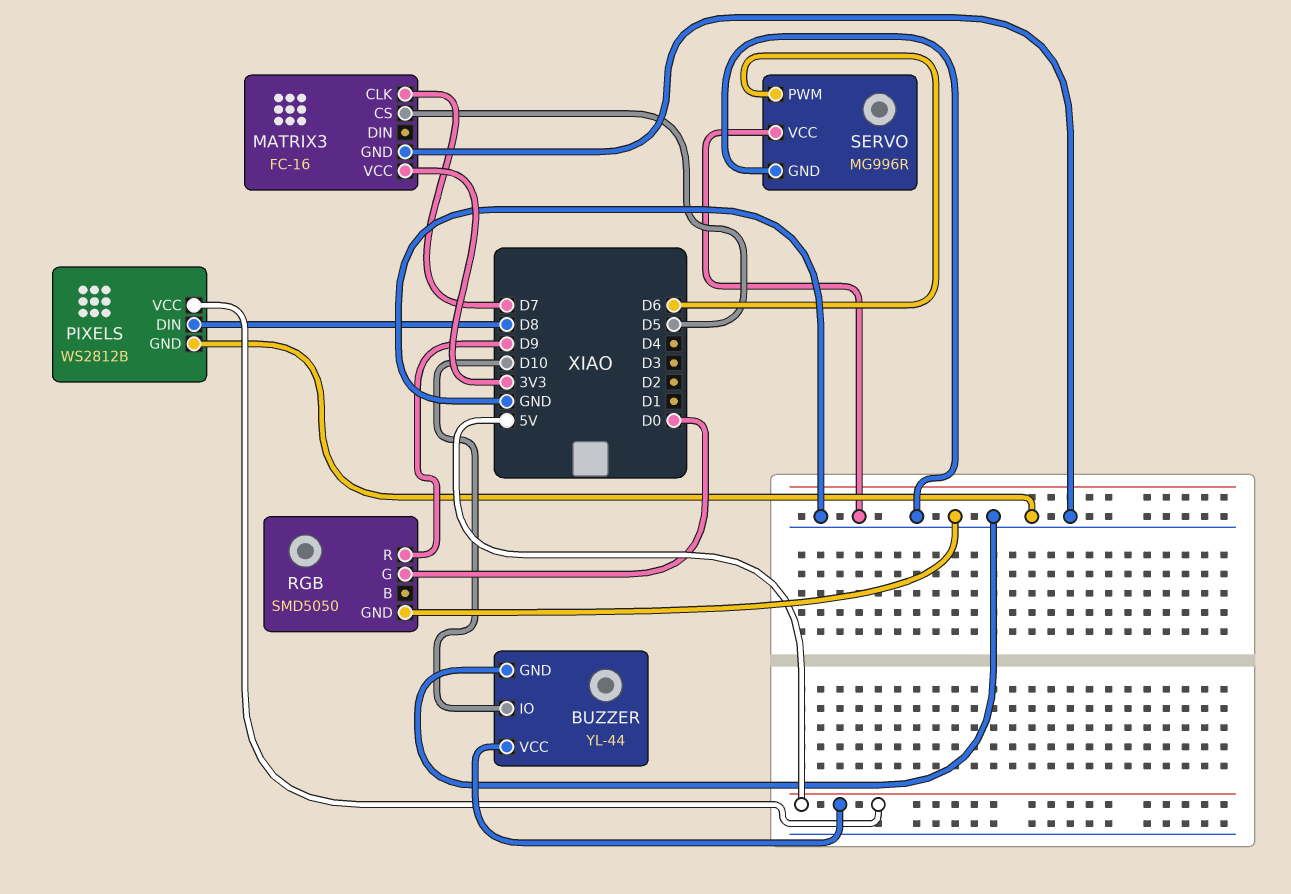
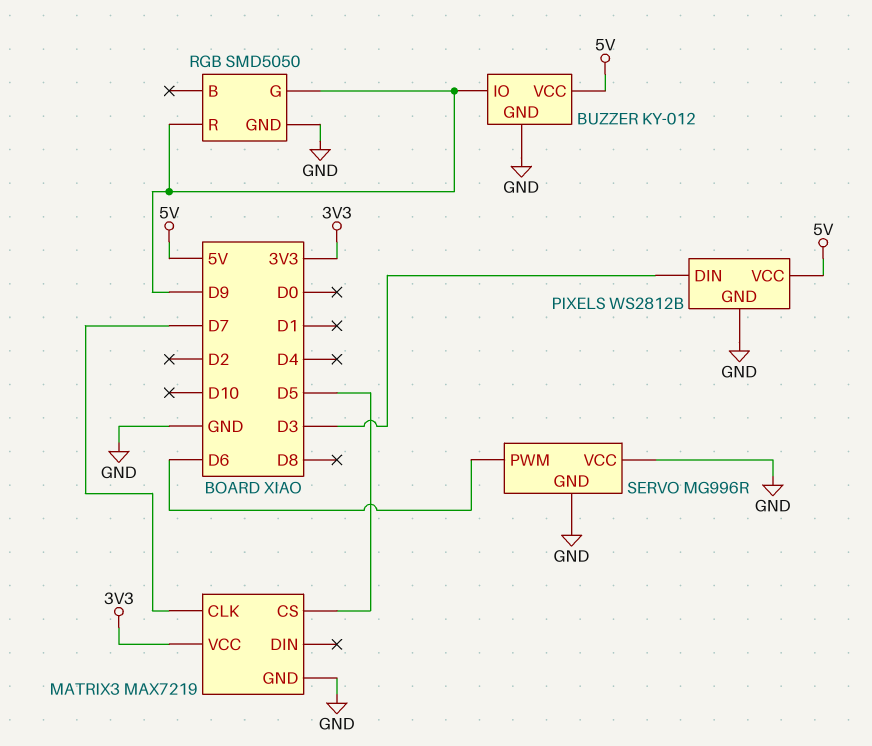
BUZZER: YL-44 -> KY-012
BUZZER pin IO: D10 -> D9
MATRIX3: FC-16 -> MAX7219
PIXELS pin DIN: D8 -> D3
RGB pin G: D0 -> D9

